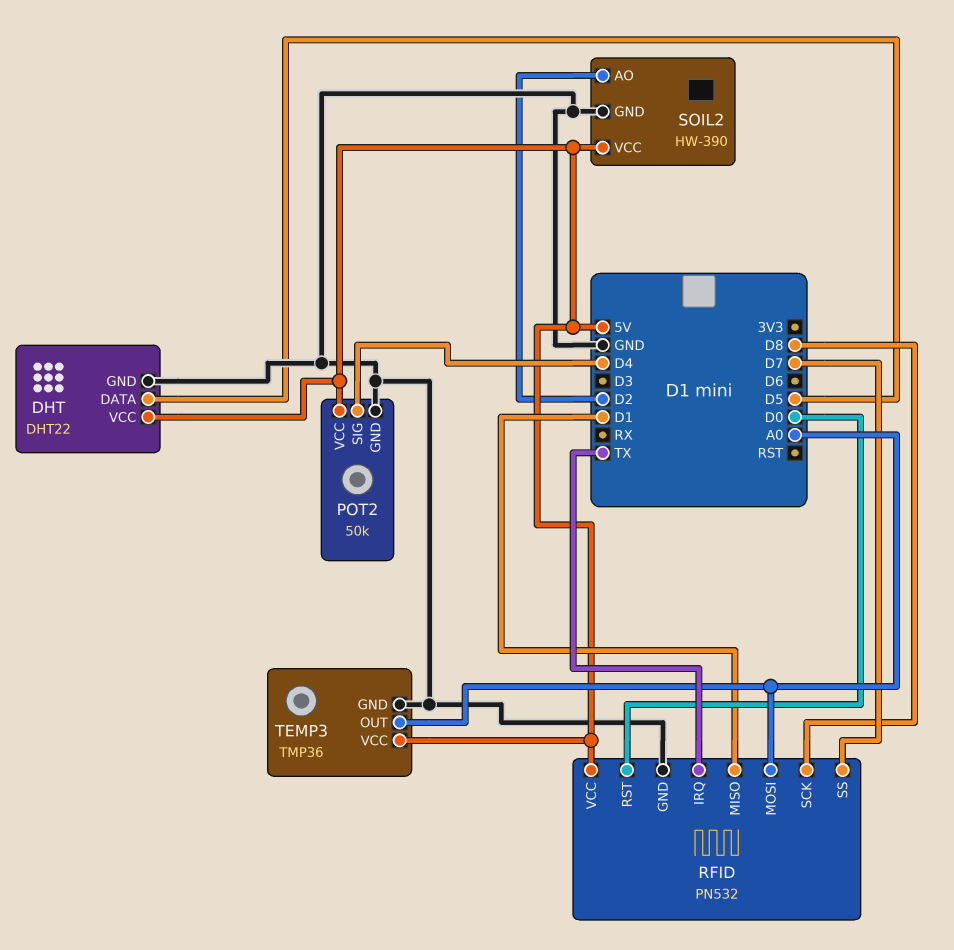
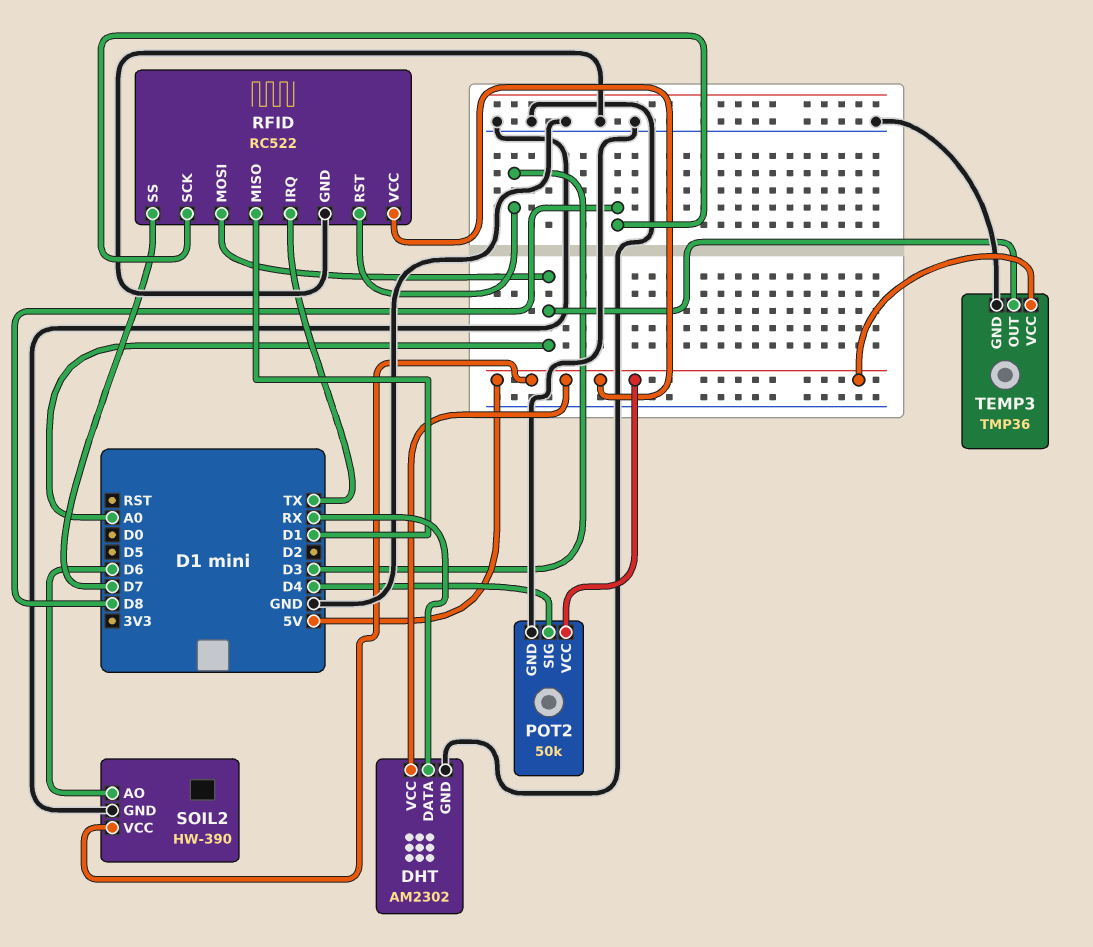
DHT: DHT22 -> AM2302
DHT pin DATA: D5 -> RX
RFID: PN532 -> RC522
RFID pin RST: D0 -> D3
SOIL2 pin AO: D2 -> D6

